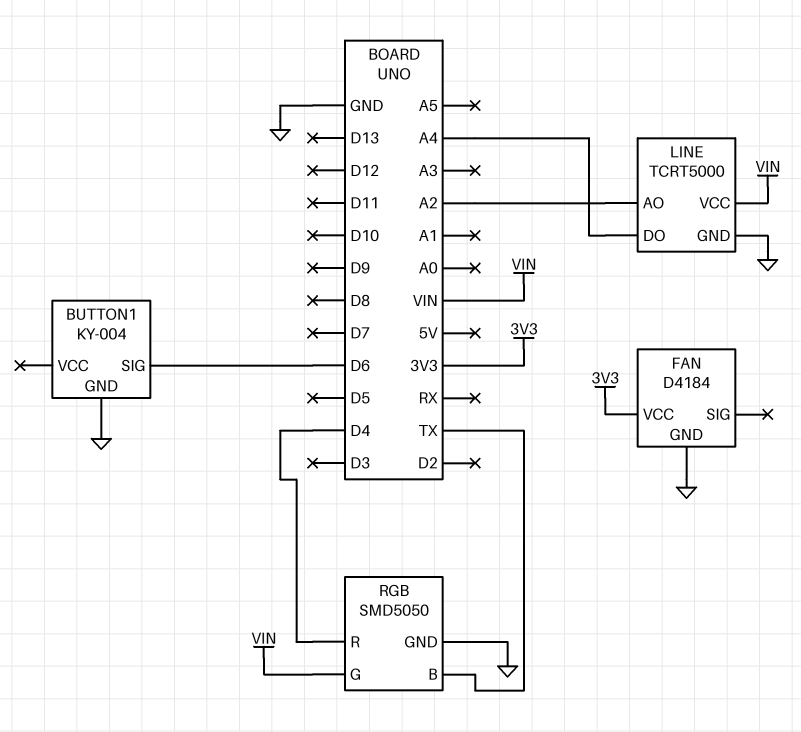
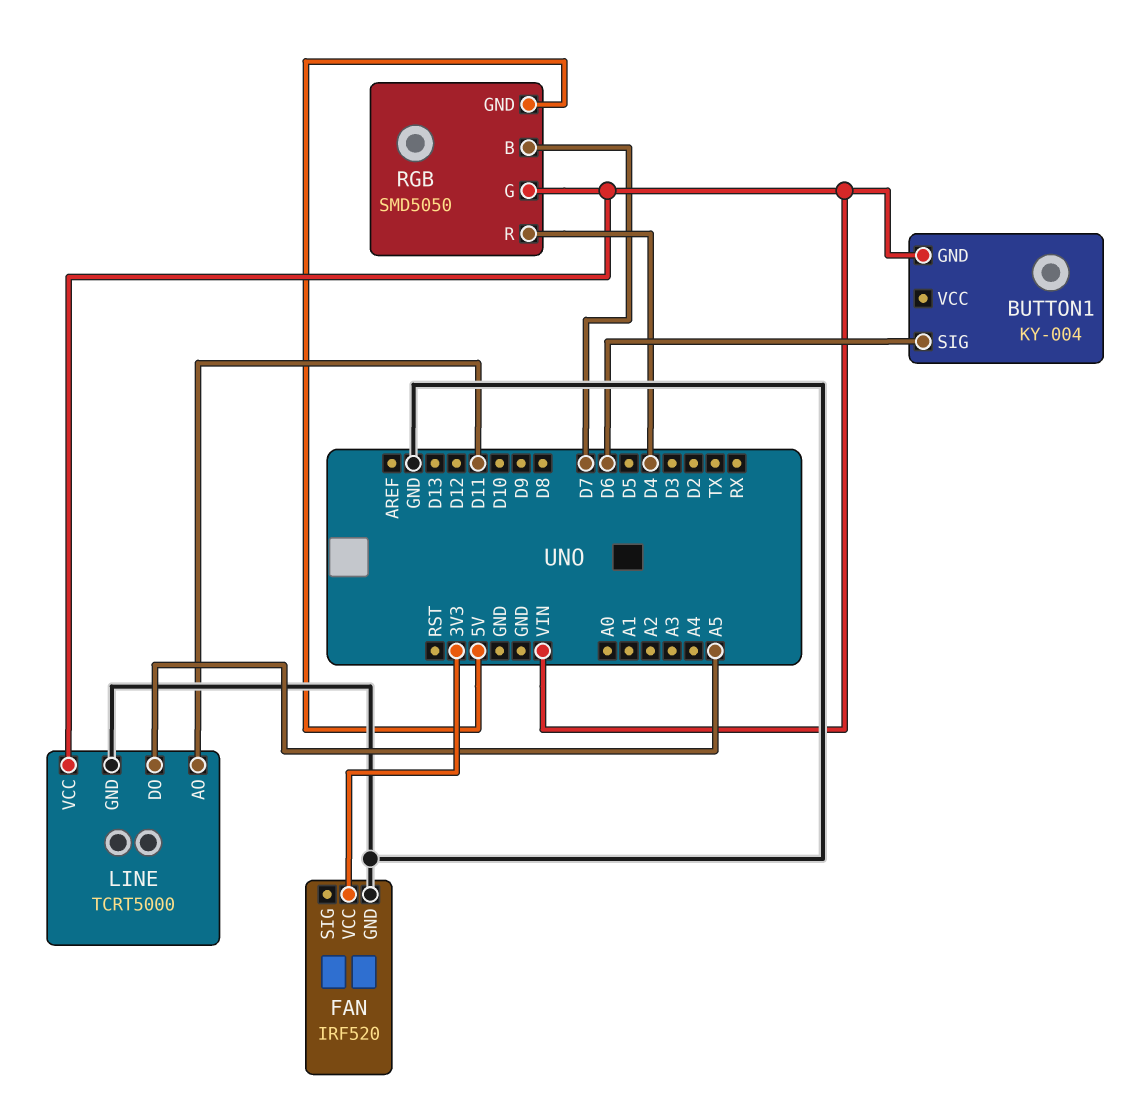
BUTTON1 pin GND: GND -> VIN
FAN: D4184 -> IRF520
LINE pin AO: A2 -> D11
LINE pin DO: A4 -> A5
RGB pin B: TX -> D7
RGB pin GND: GND -> 5V

